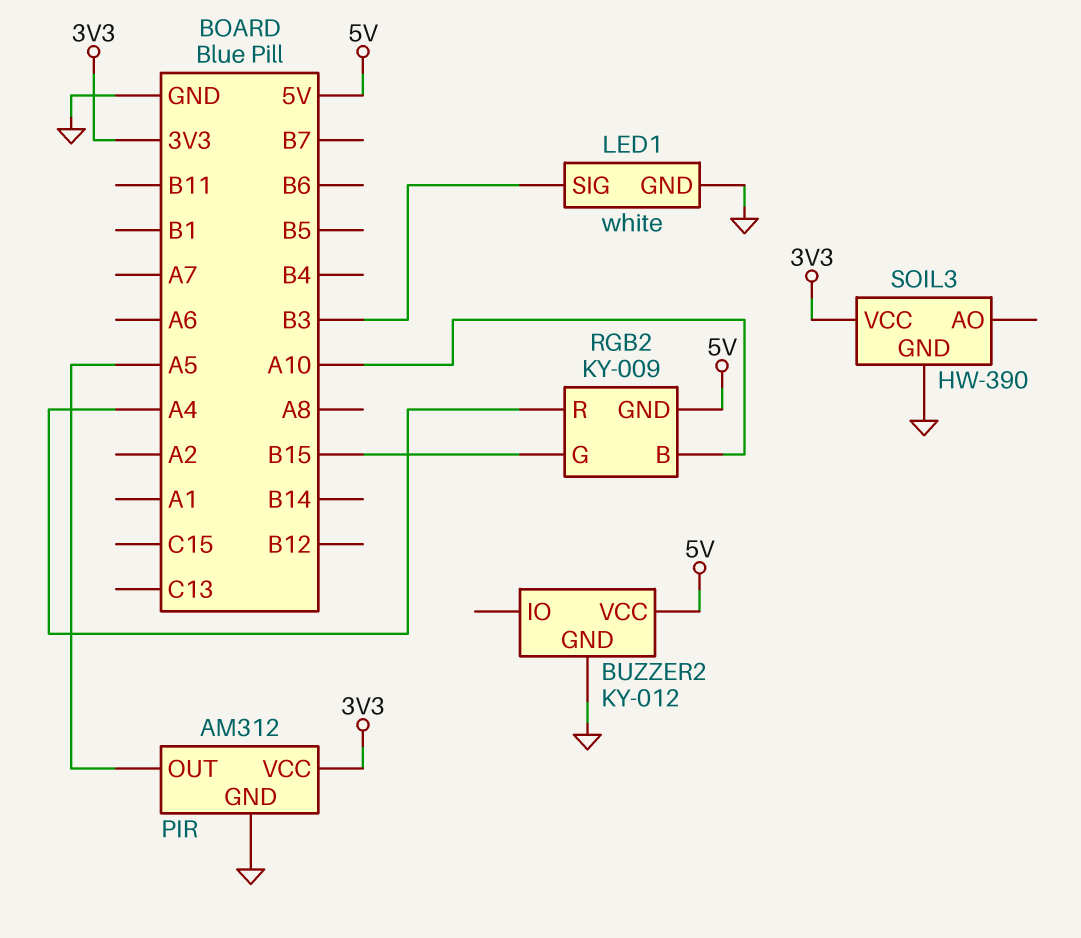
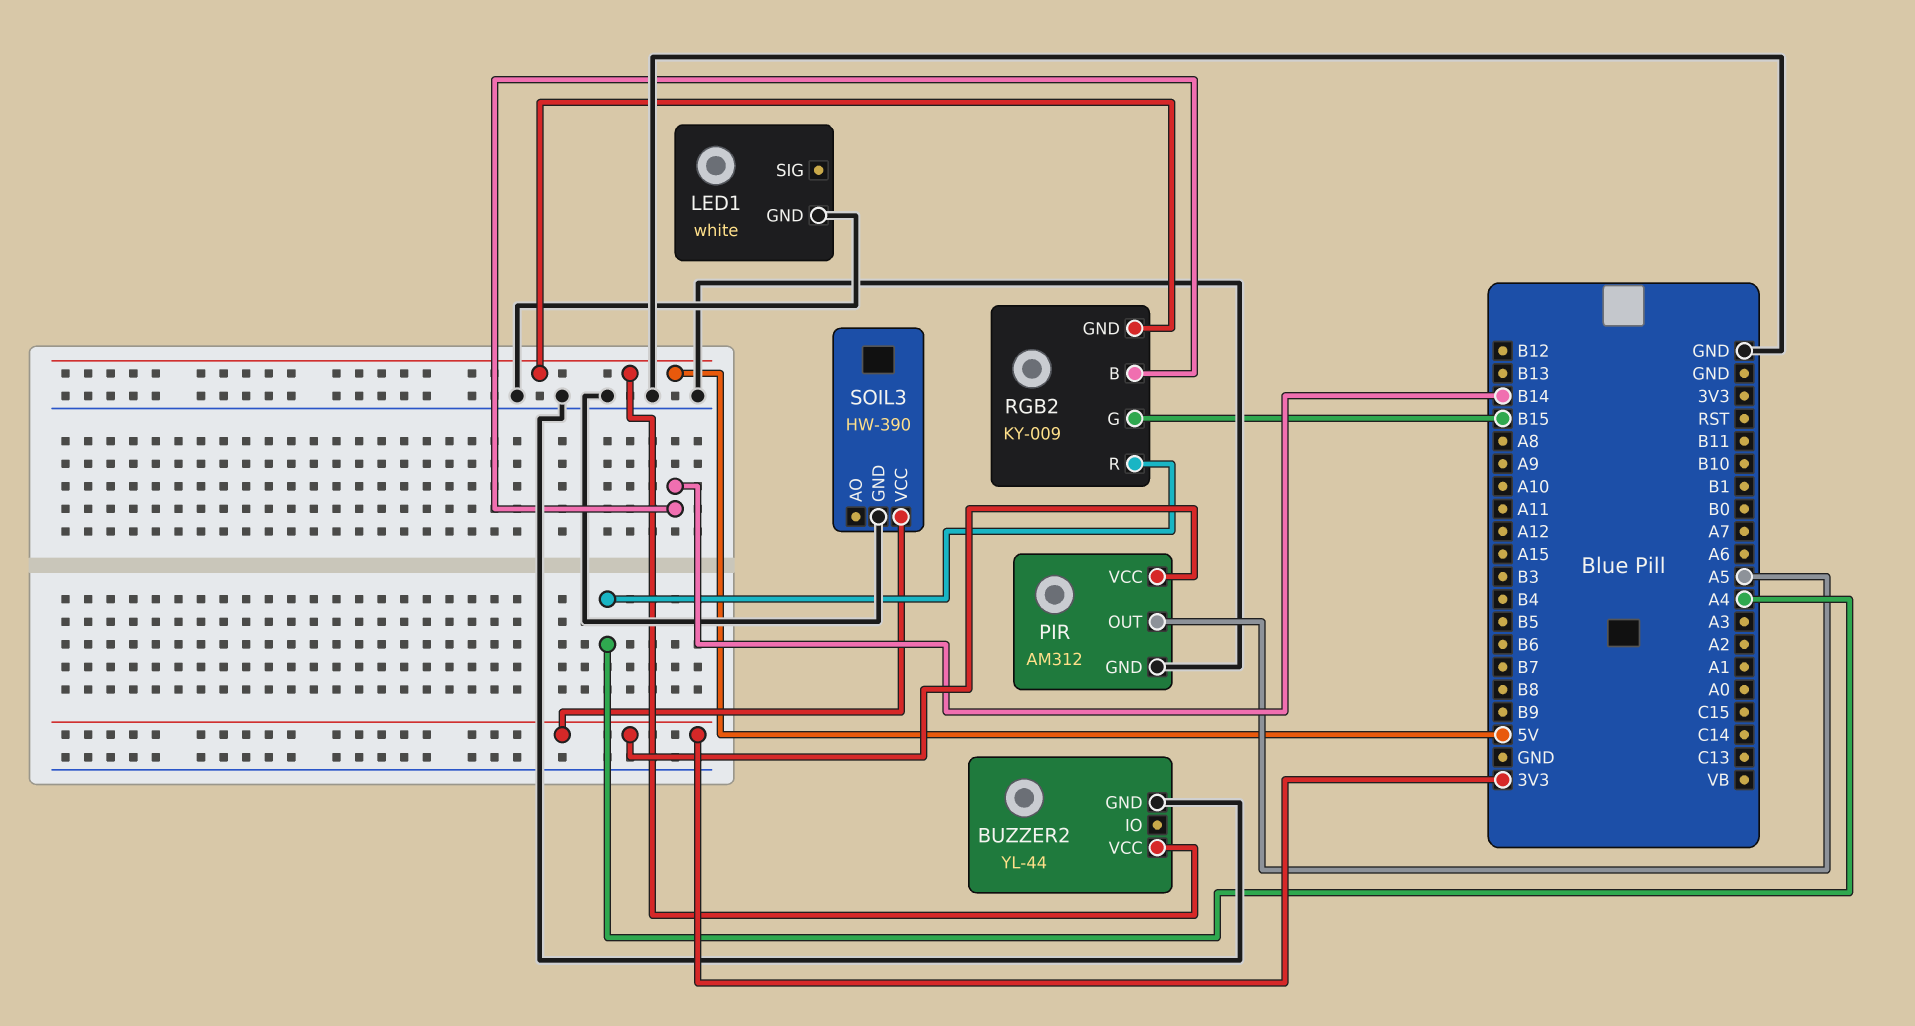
BUZZER2: KY-012 -> YL-44
LED1 pin SIG: B3 -> none
RGB2 pin B: A10 -> B14

